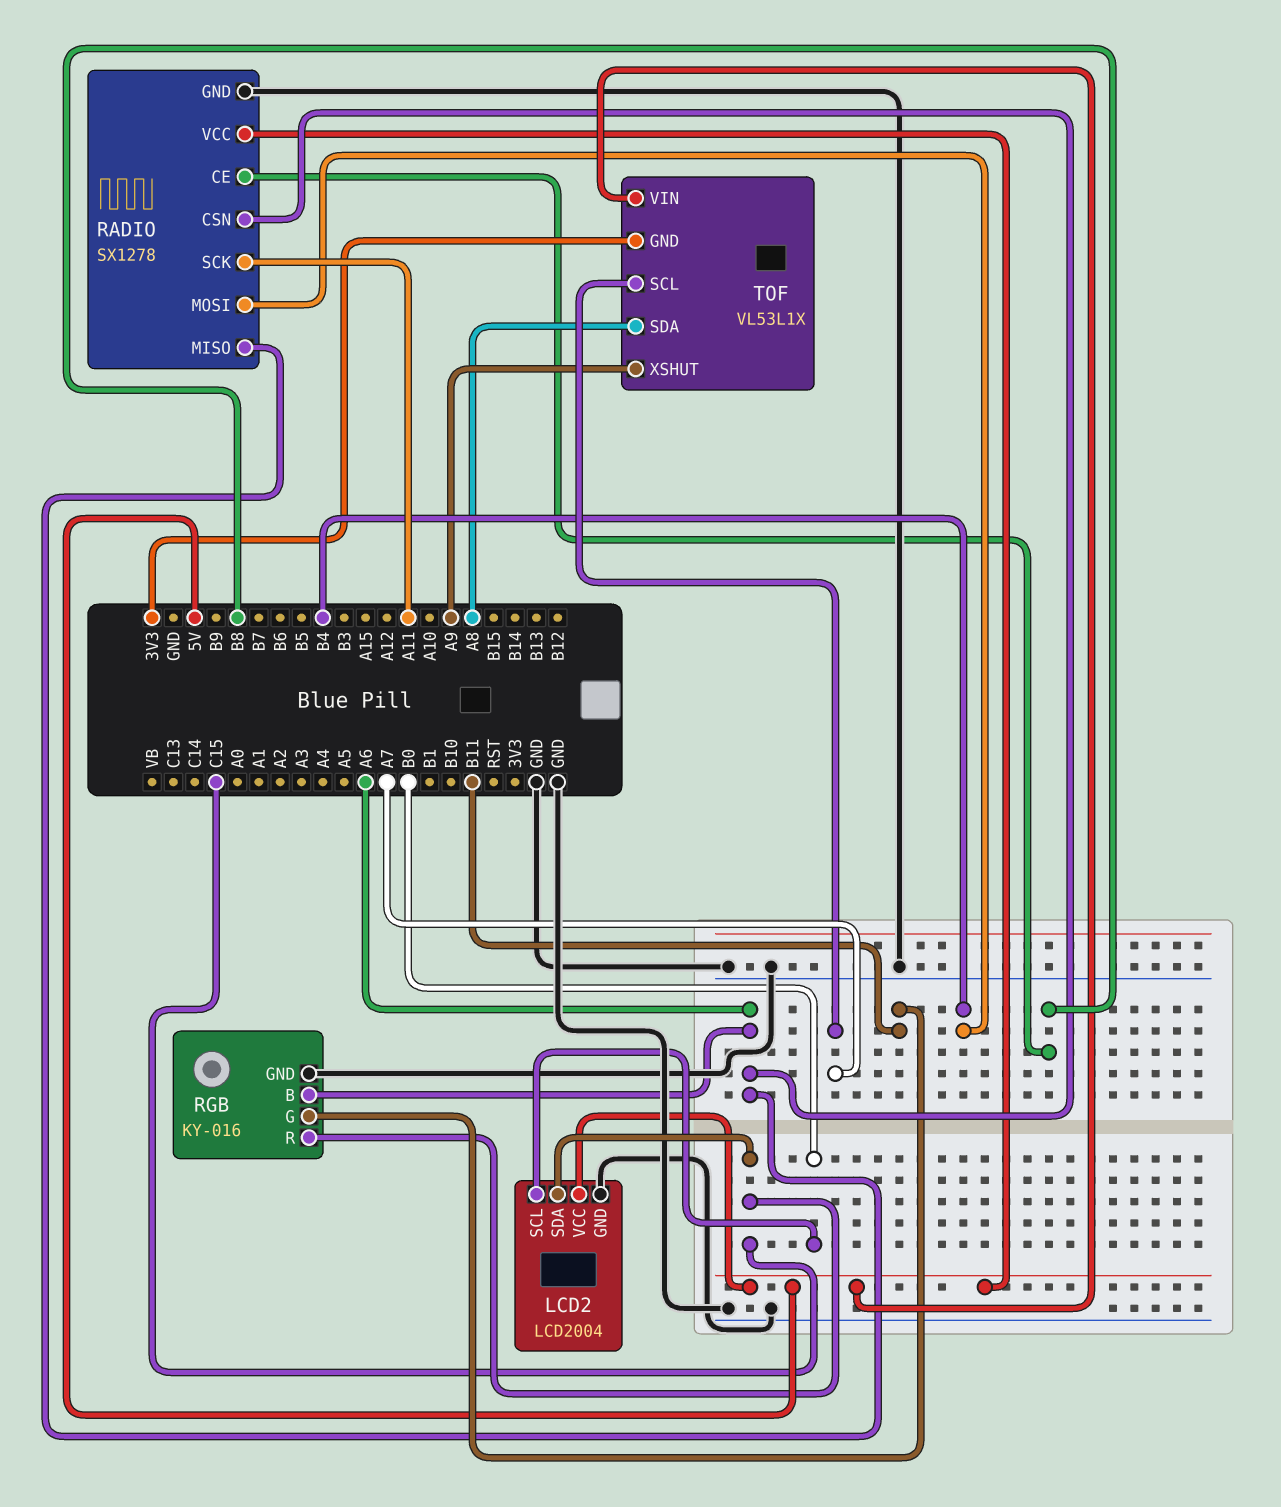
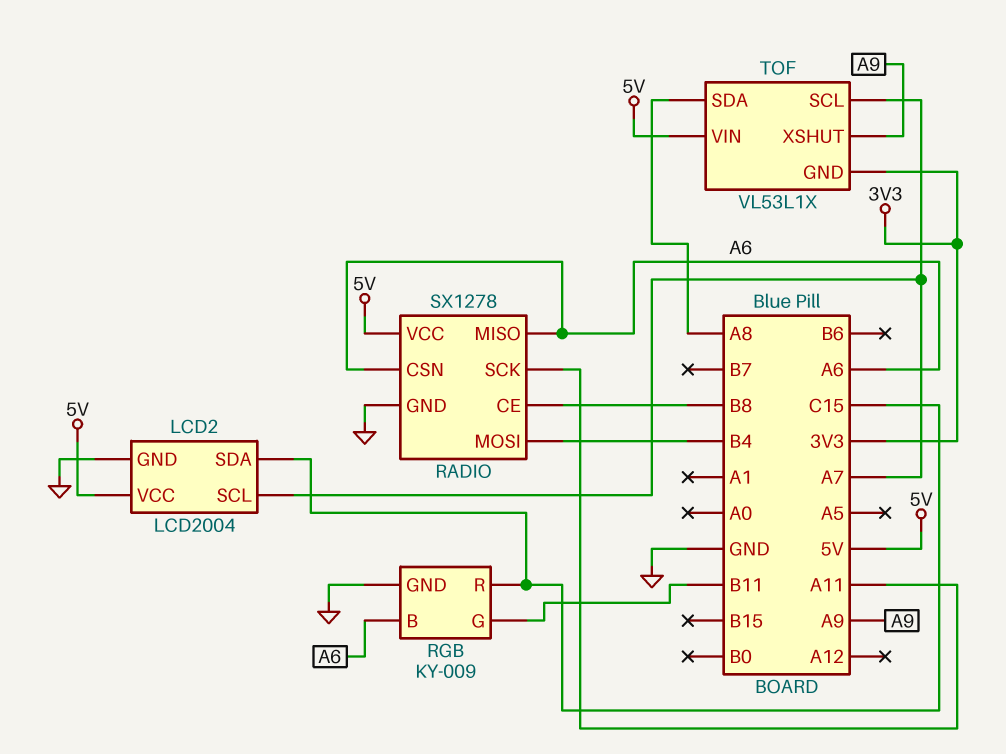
LCD2 pin SCL: B0 -> A7
RGB: KY-016 -> KY-009

